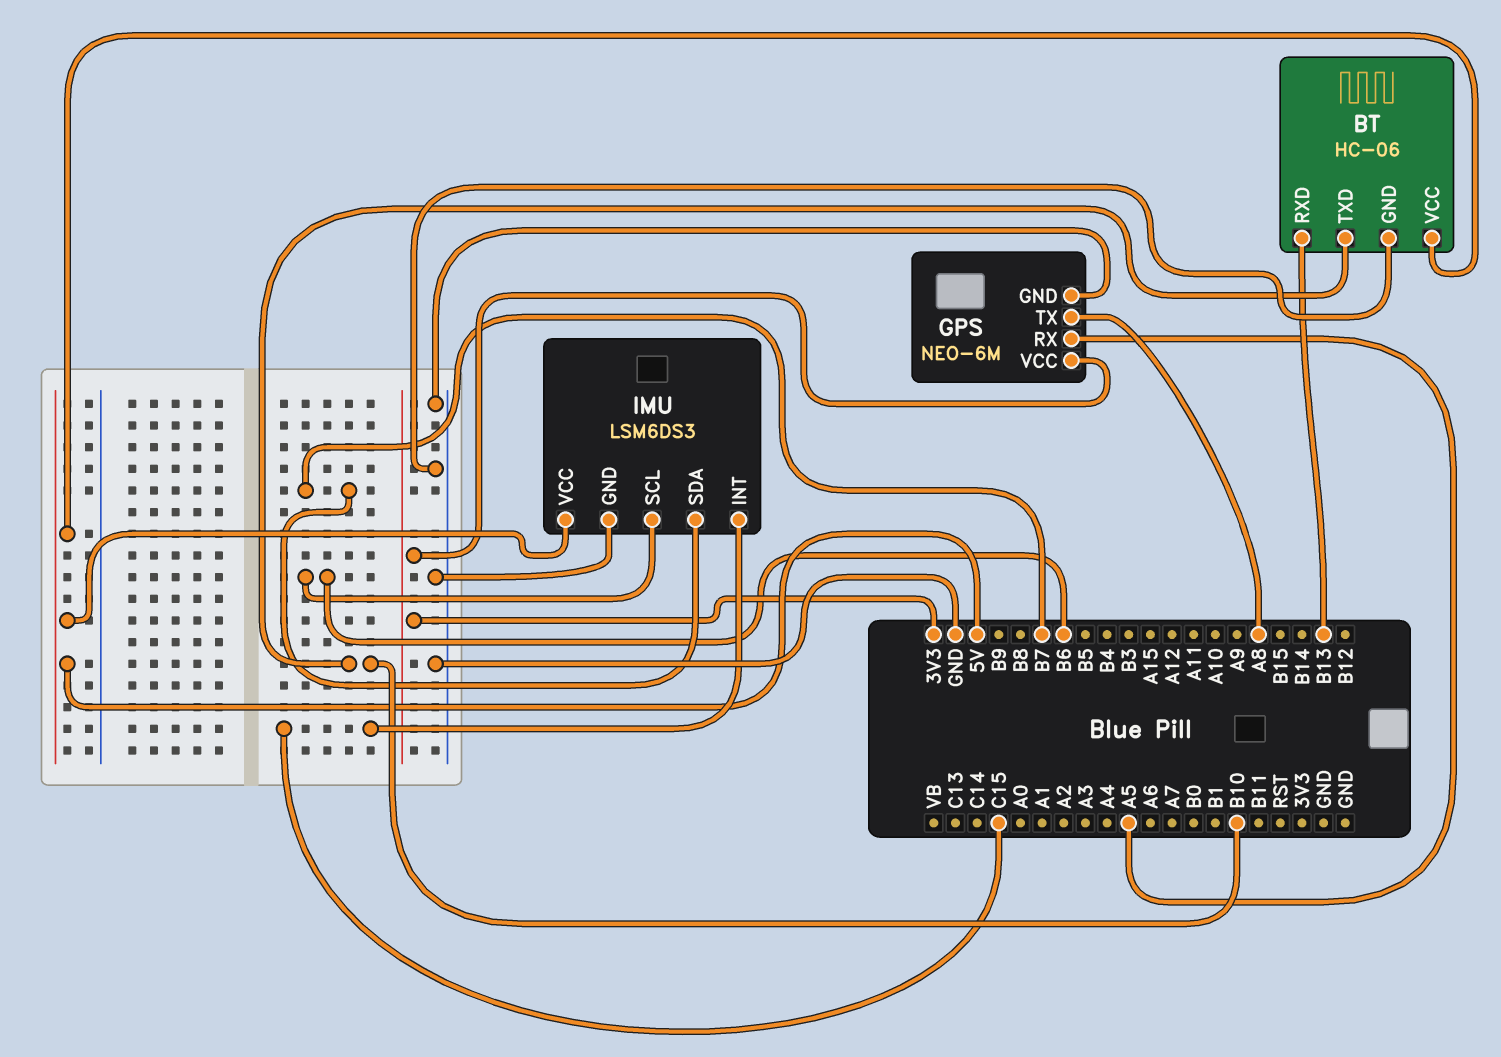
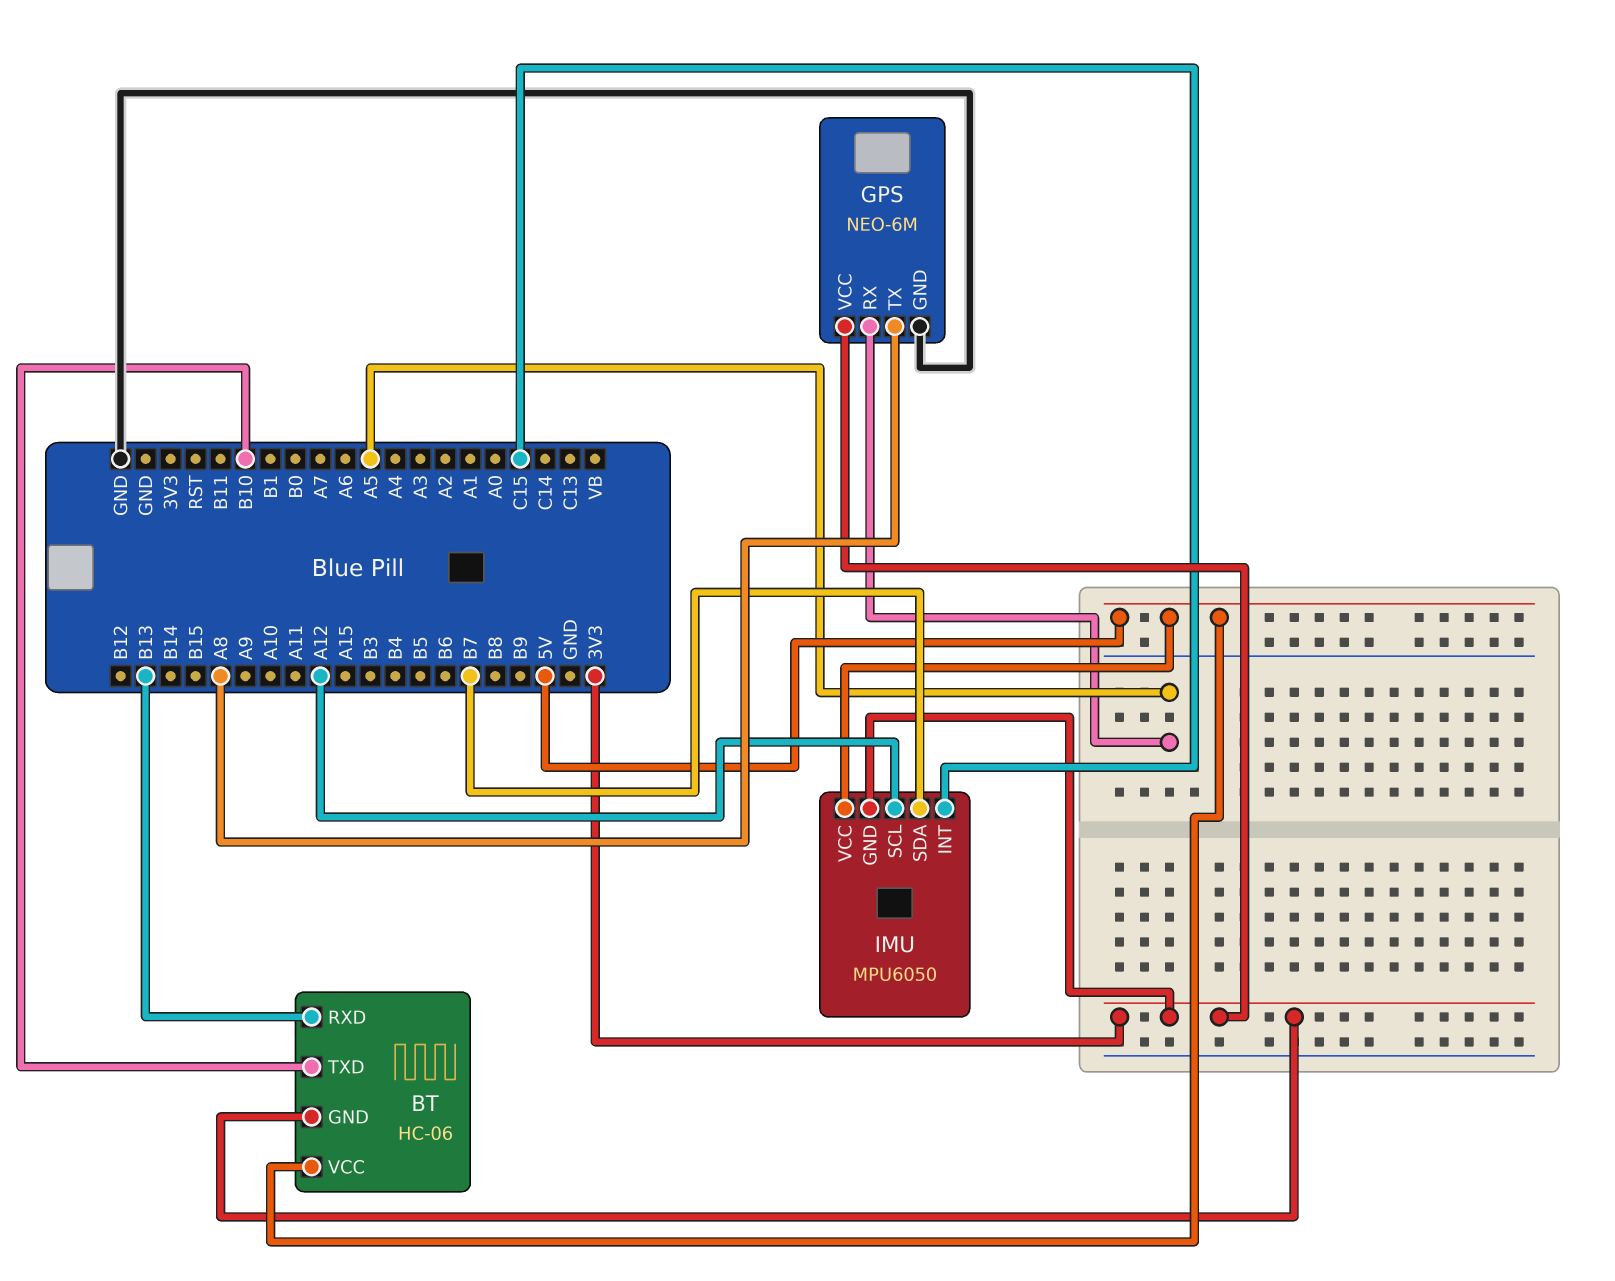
BT pin GND: GND -> 3V3
IMU: LSM6DS3 -> MPU6050
IMU pin GND: GND -> 3V3
IMU pin SCL: B6 -> A12

